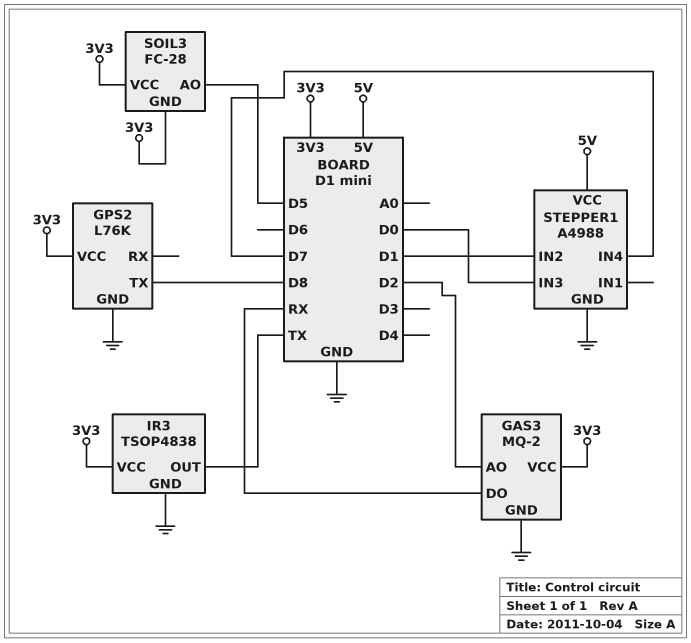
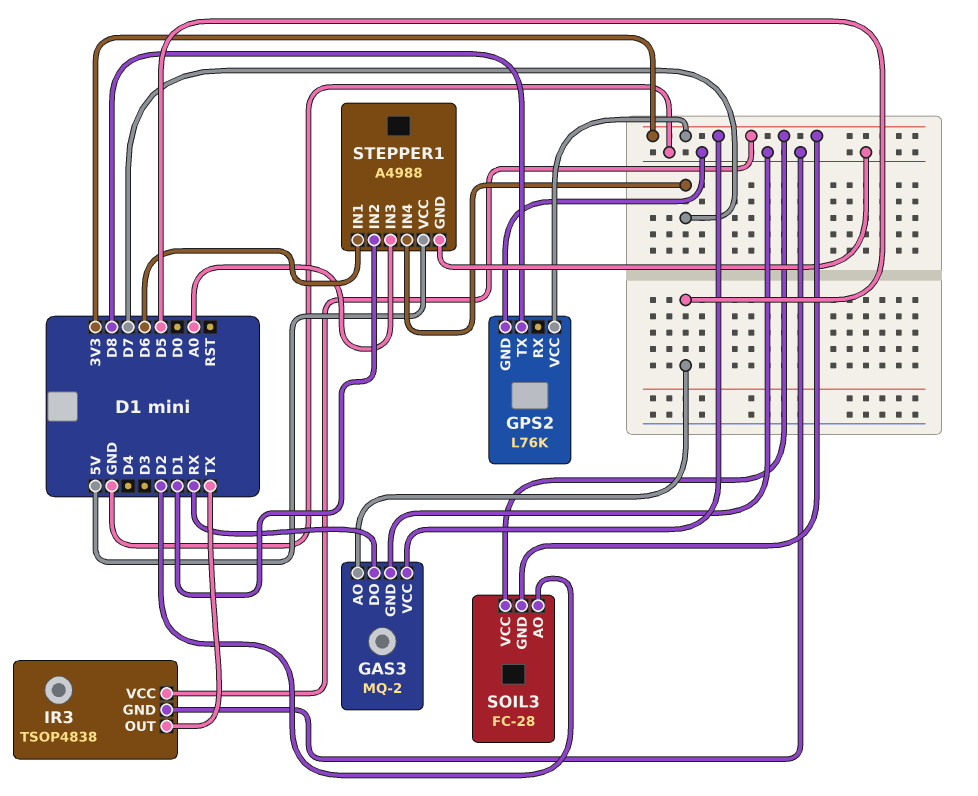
GAS3 pin AO: D2 -> D5
SOIL3 pin AO: D5 -> D2
STEPPER1 pin IN1: none -> D6
STEPPER1 pin IN3: D0 -> A0

